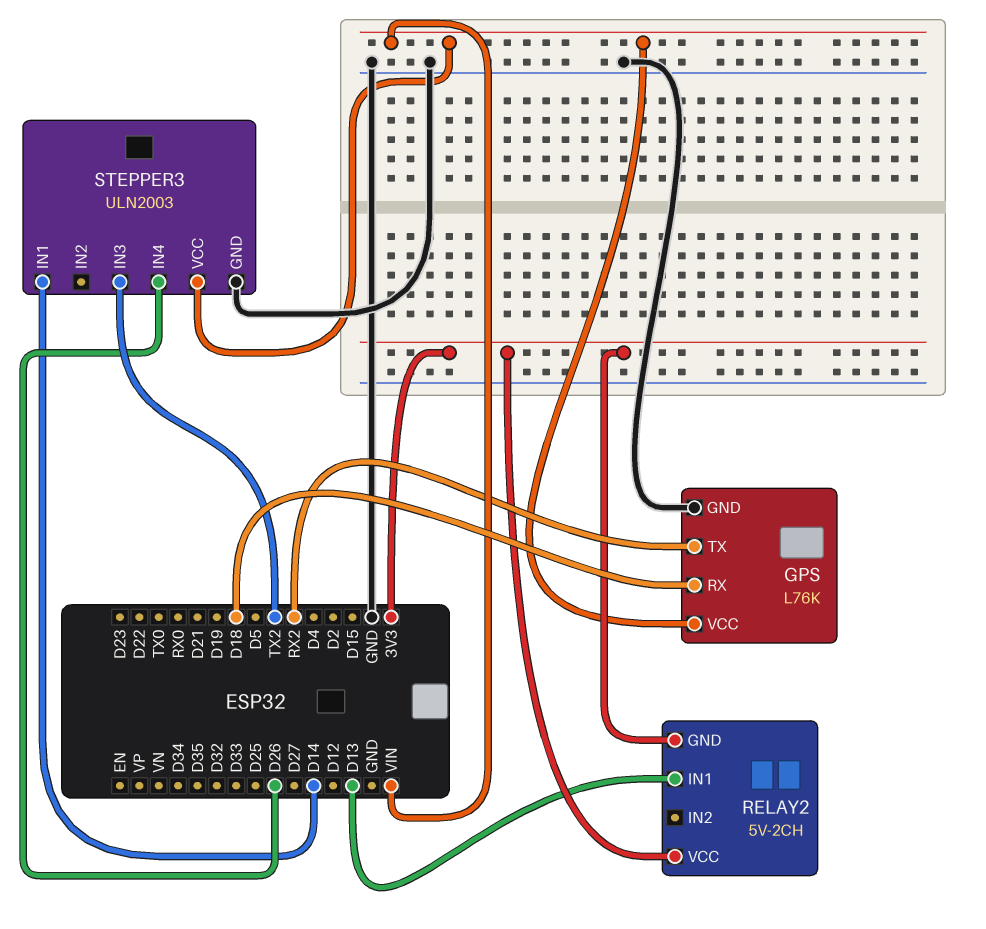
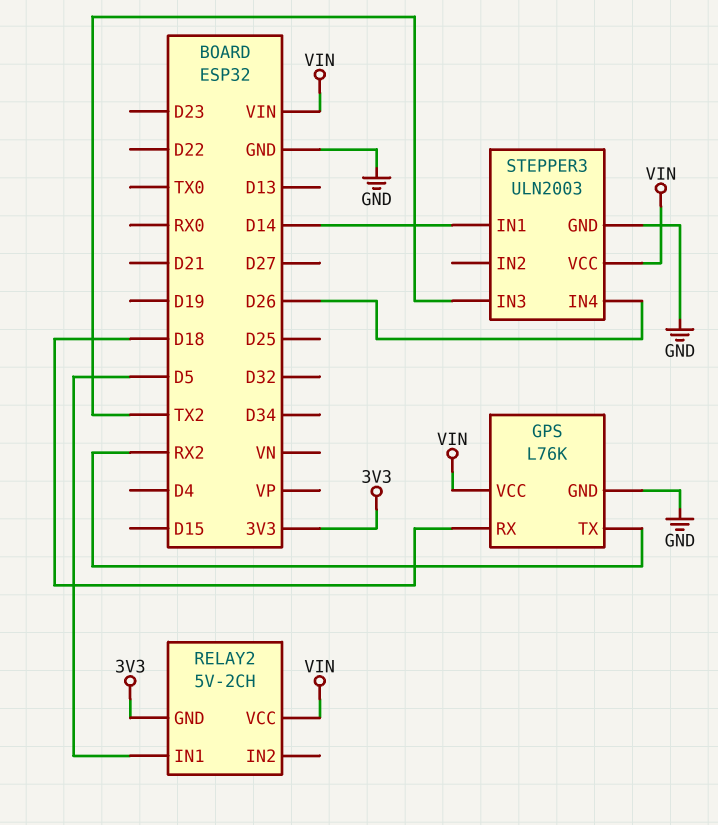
RELAY2 pin IN1: D13 -> D5
RELAY2 pin VCC: 3V3 -> VIN

